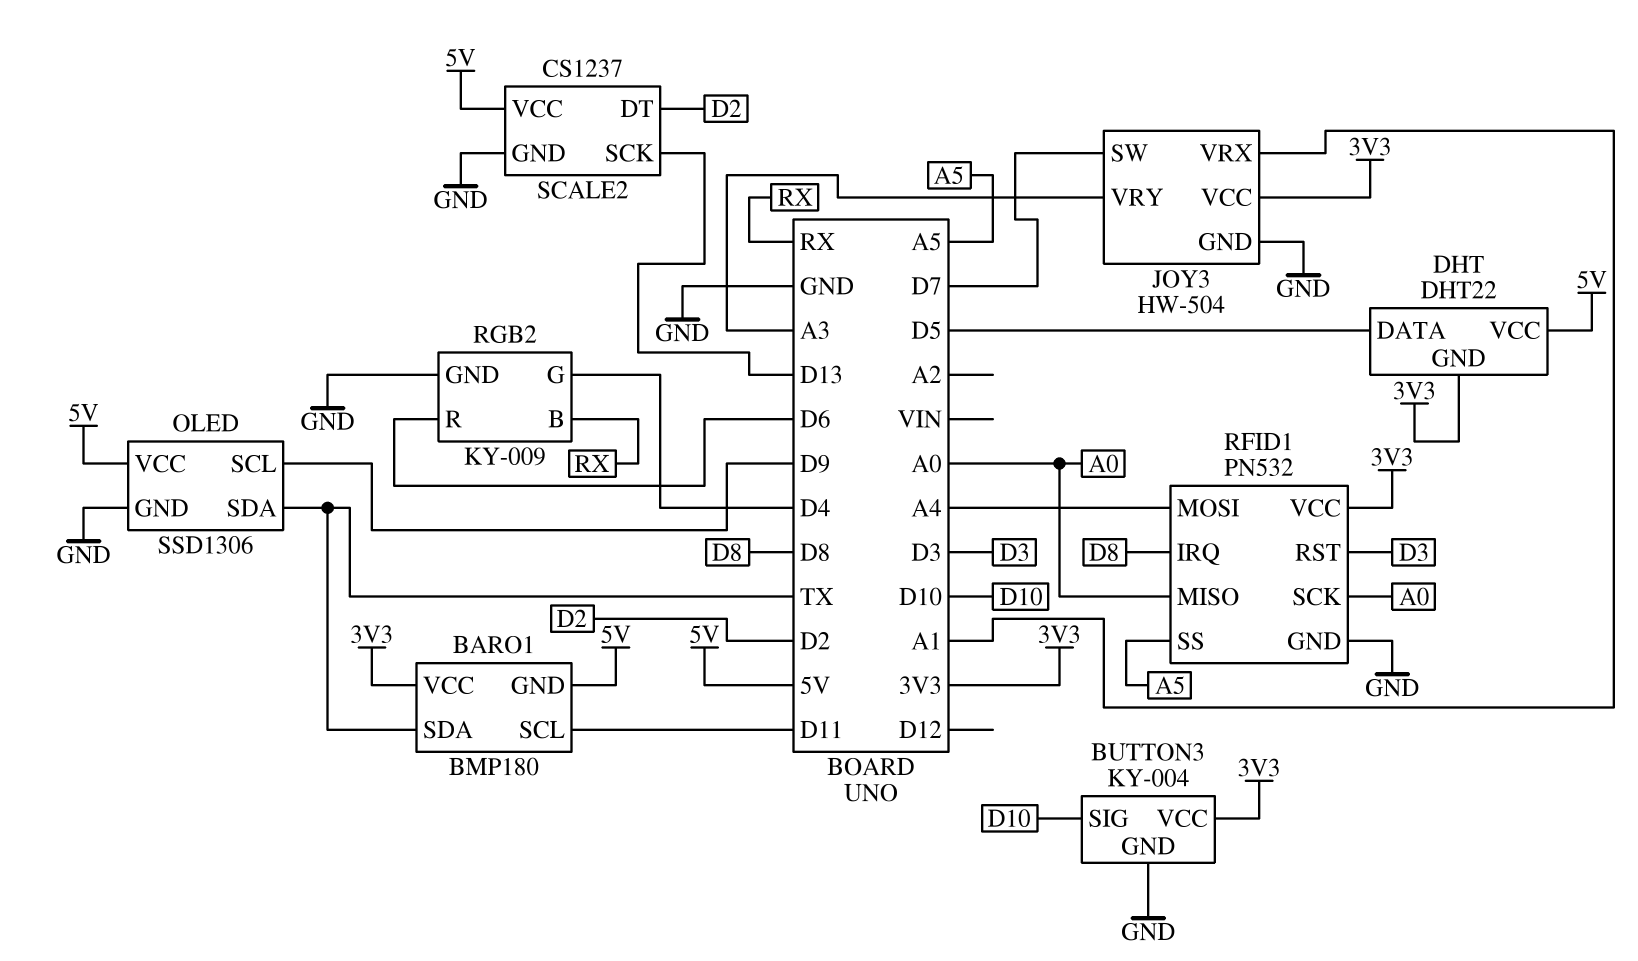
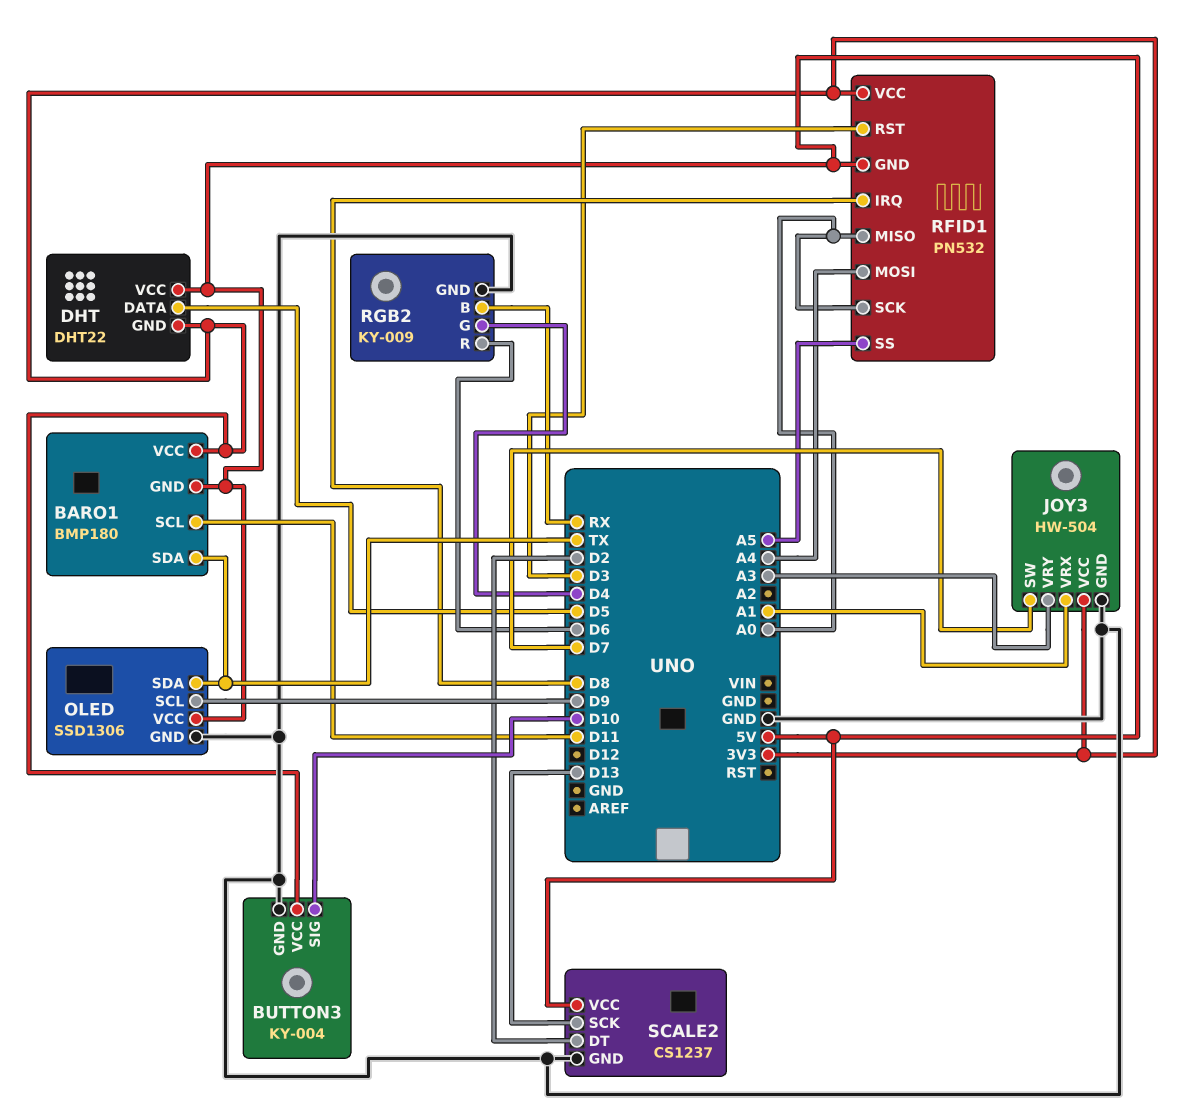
RFID1 pin GND: GND -> 5V

